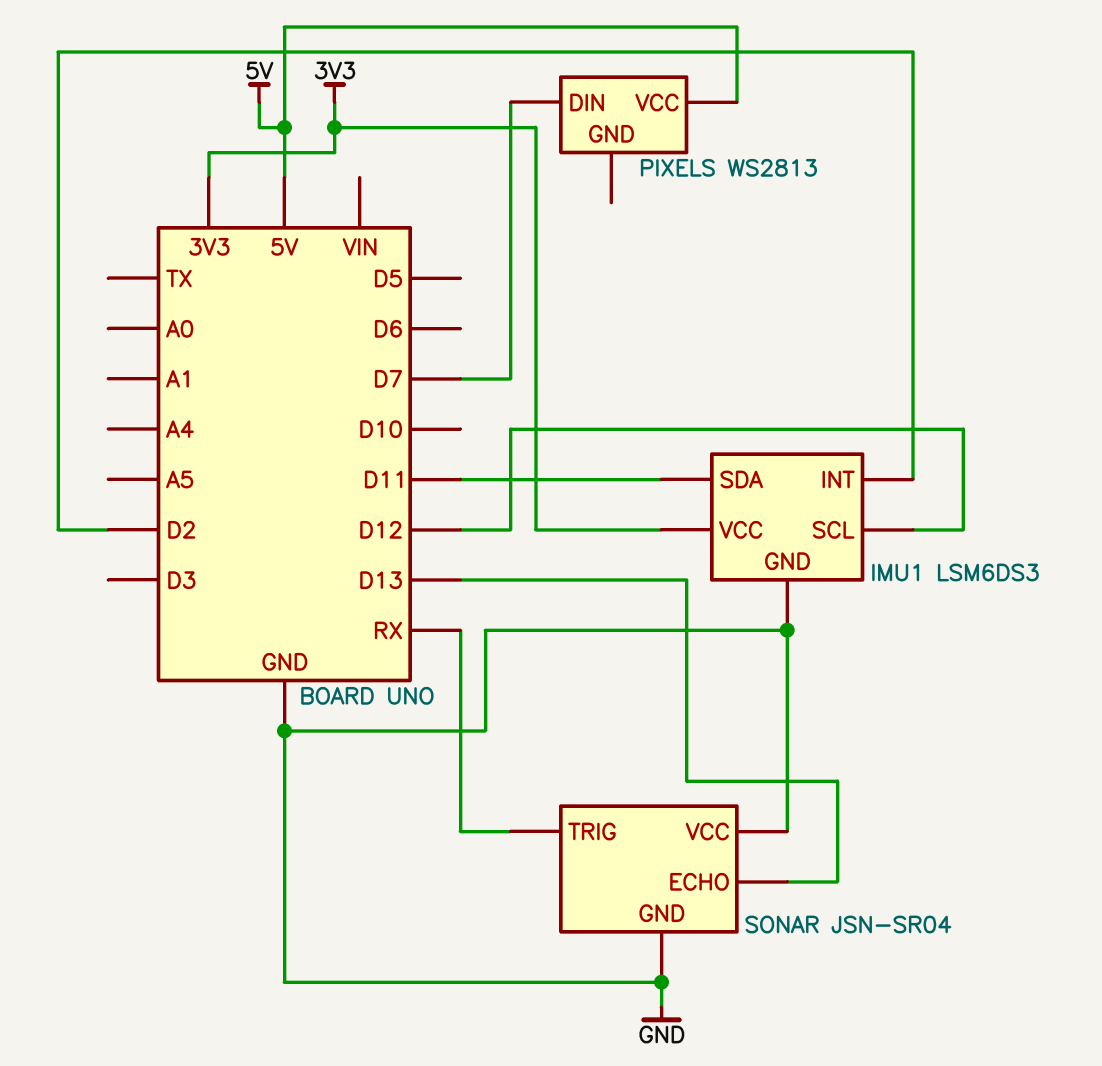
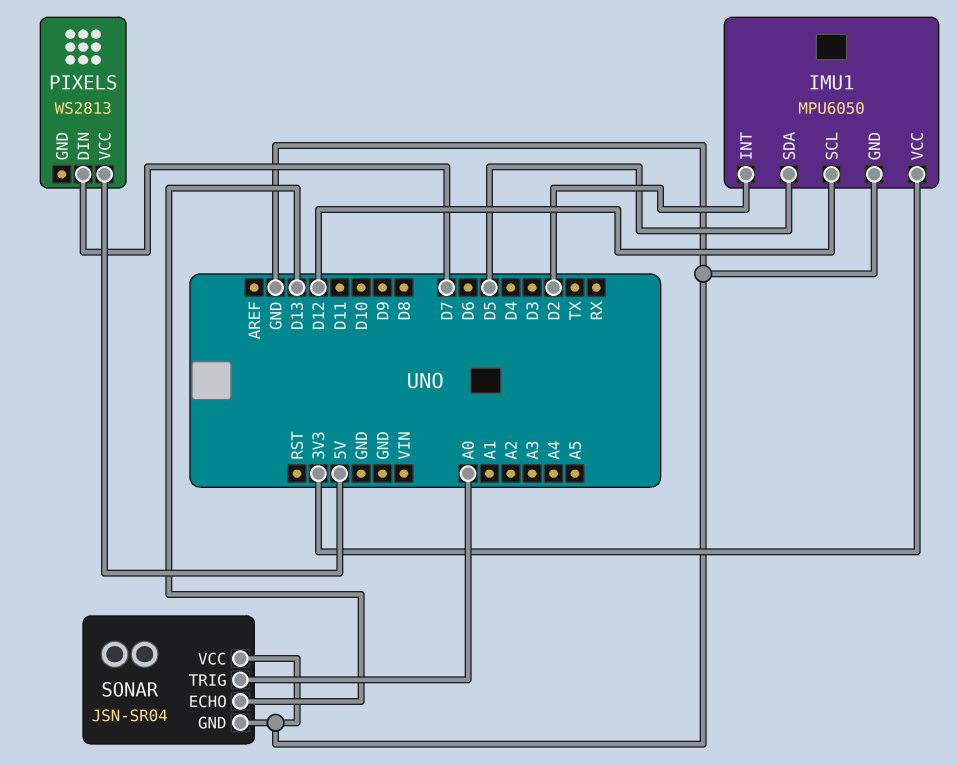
IMU1: LSM6DS3 -> MPU6050
IMU1 pin SDA: D11 -> D5
SONAR pin TRIG: RX -> A0

